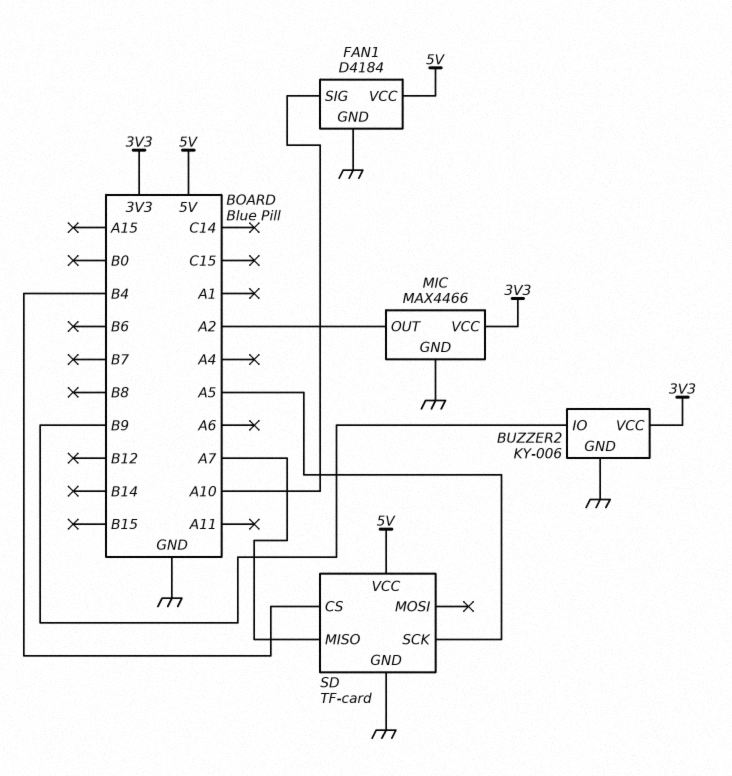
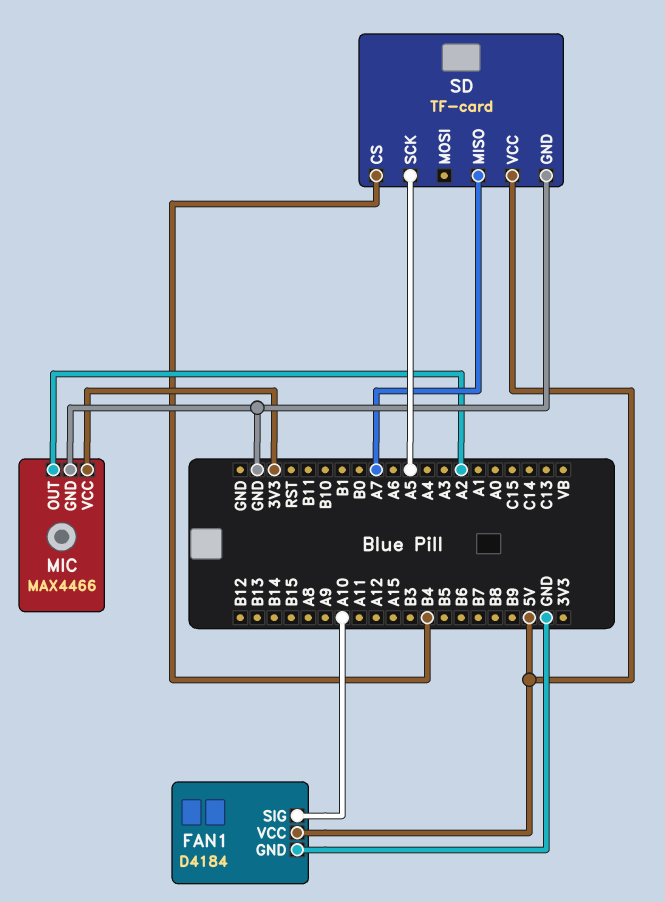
BUZZER2: KY-006 -> none
BUZZER2 pin GND: GND -> none
BUZZER2 pin IO: B9 -> none
BUZZER2 pin VCC: 3V3 -> none

